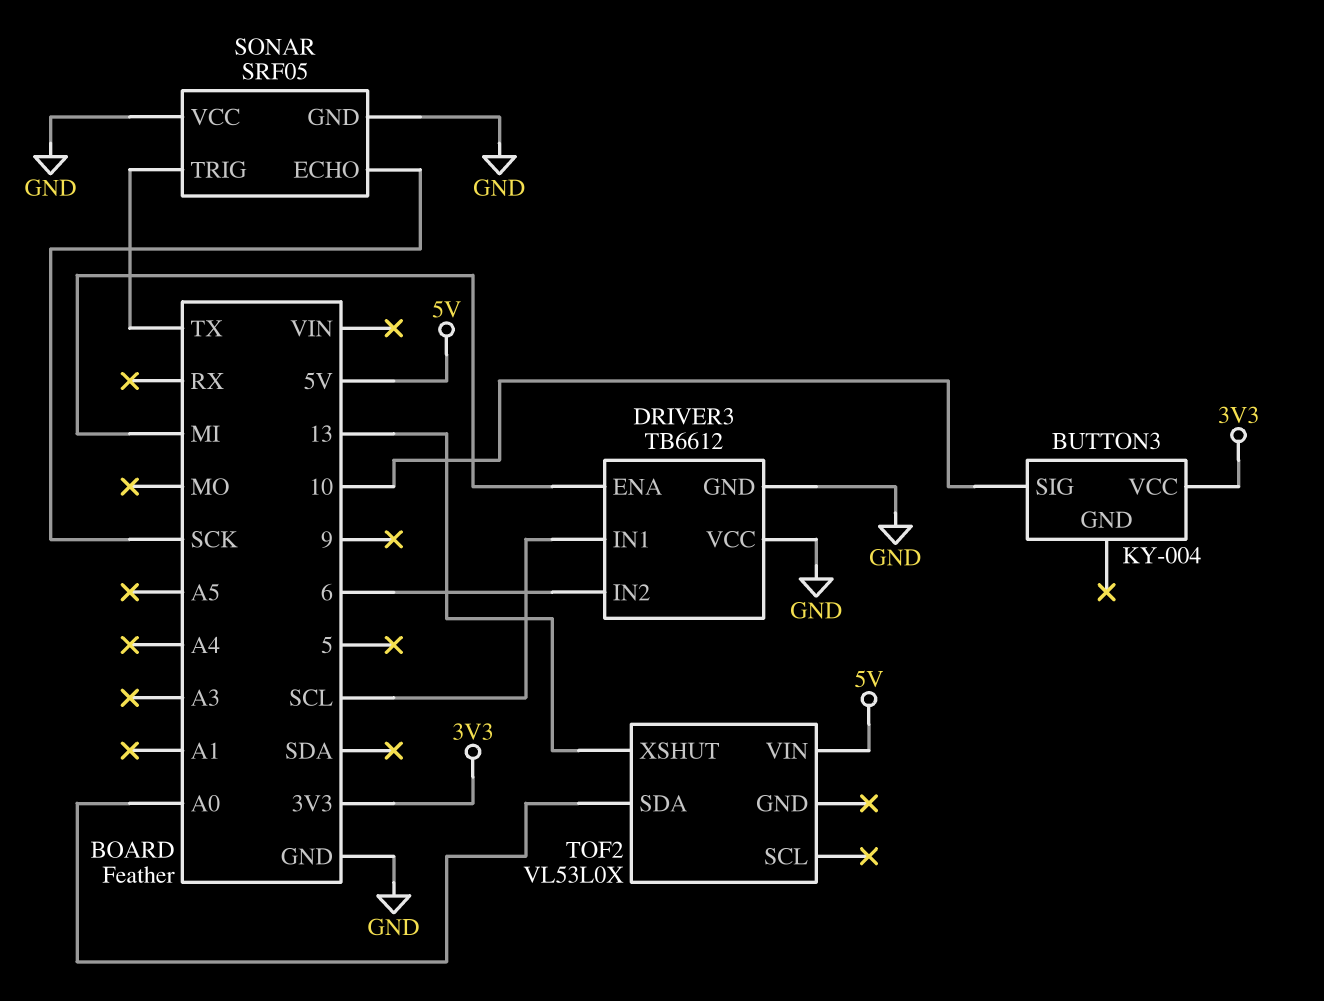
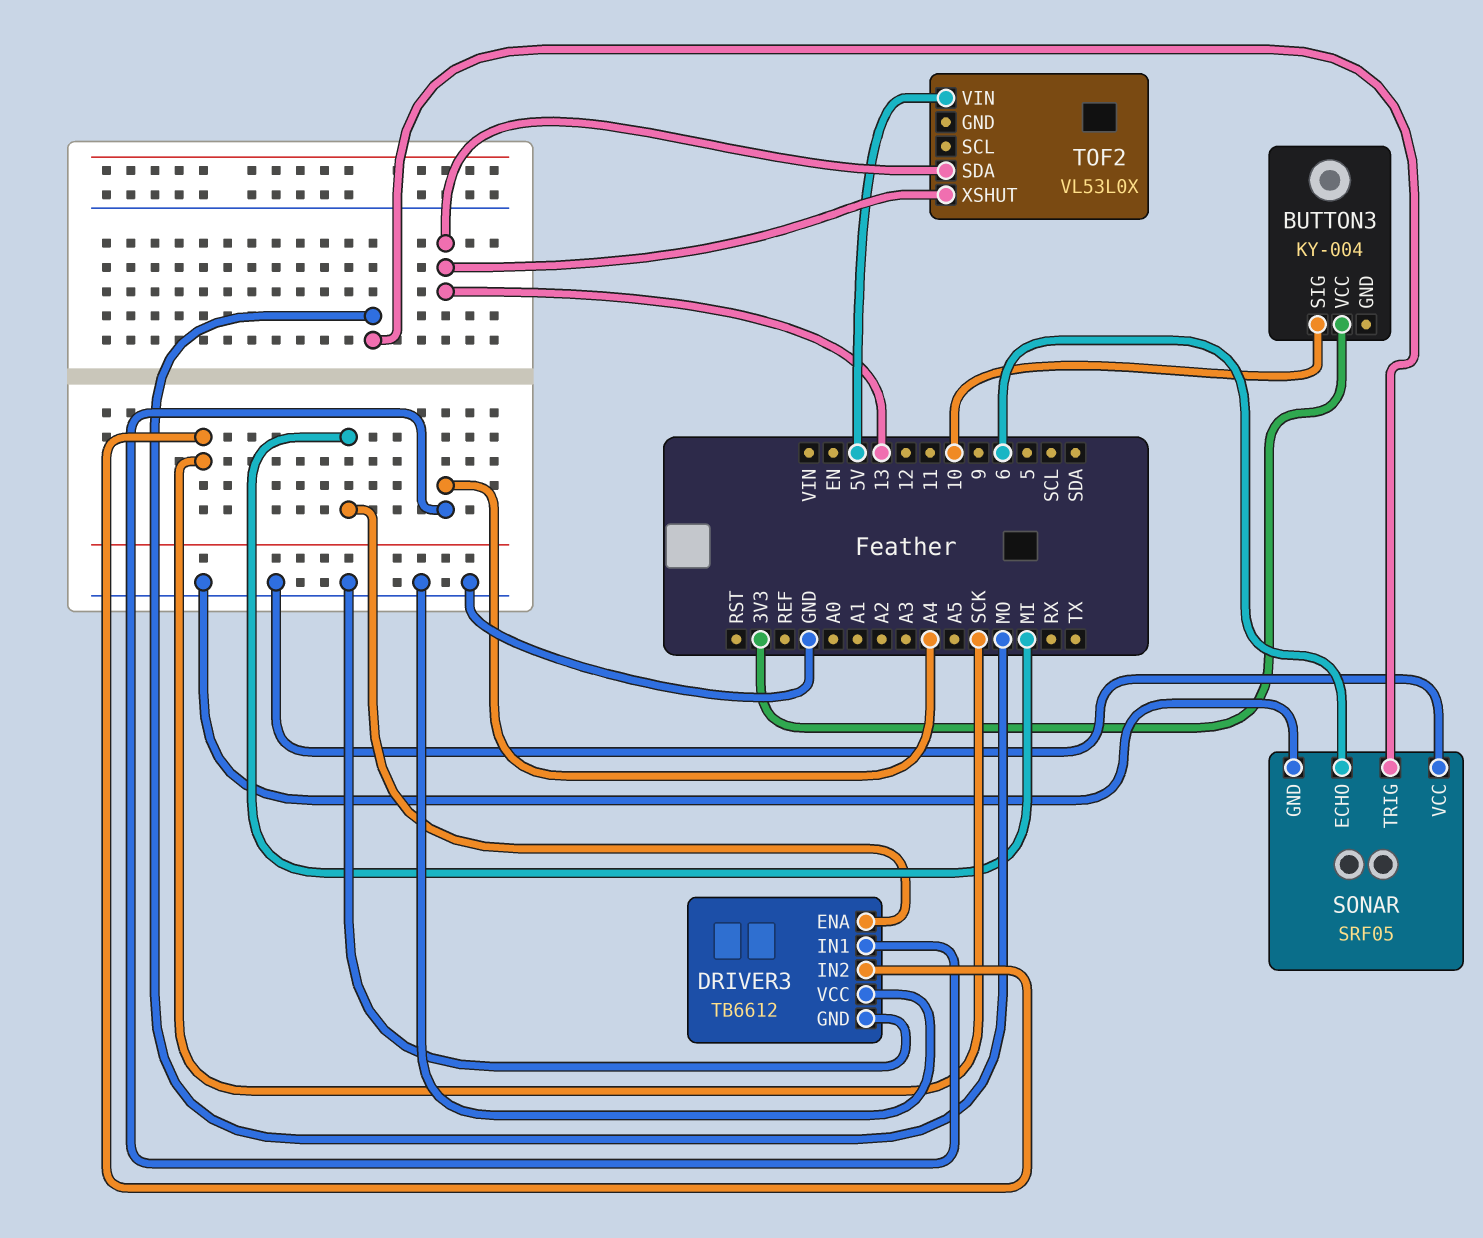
DRIVER3 pin IN1: SCL -> A4
DRIVER3 pin IN2: 6 -> SCK
SONAR pin ECHO: SCK -> 6
SONAR pin TRIG: TX -> MO
TOF2 pin SDA: A0 -> 13

